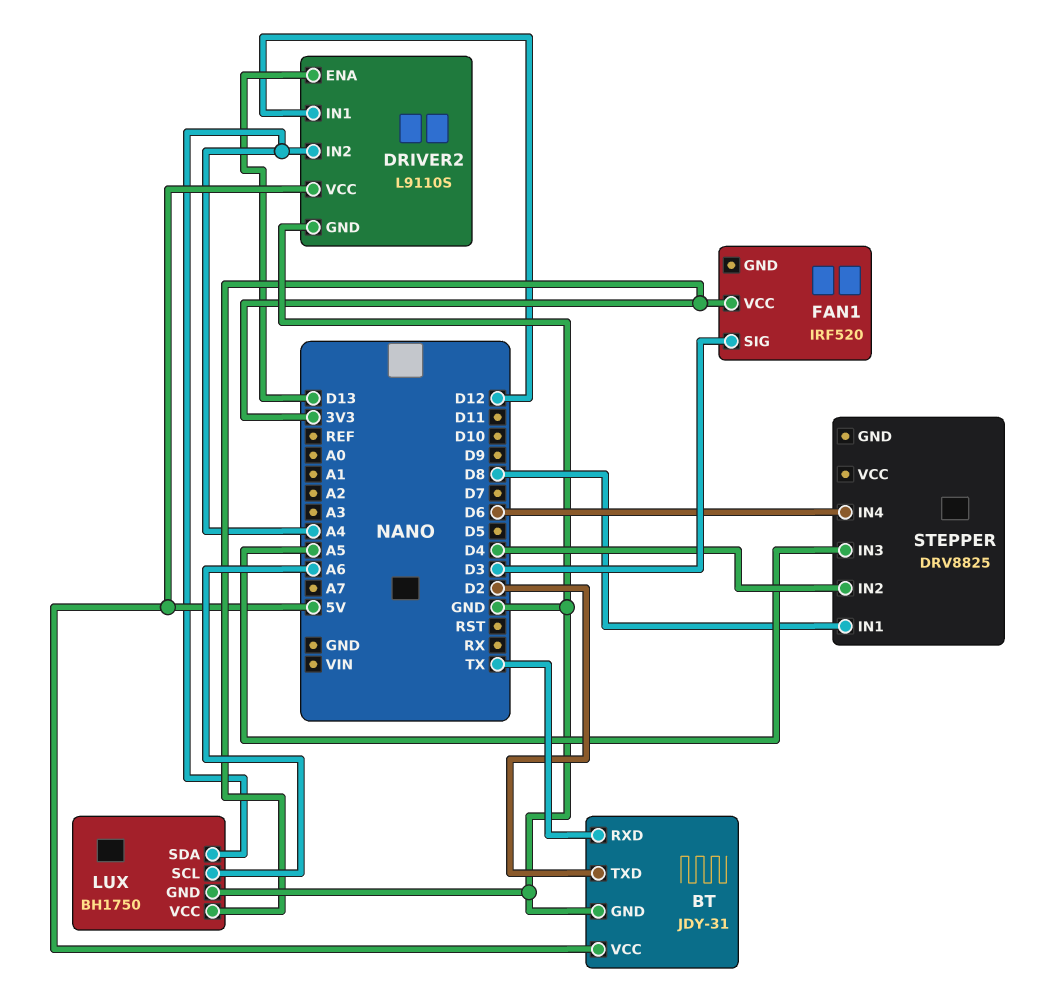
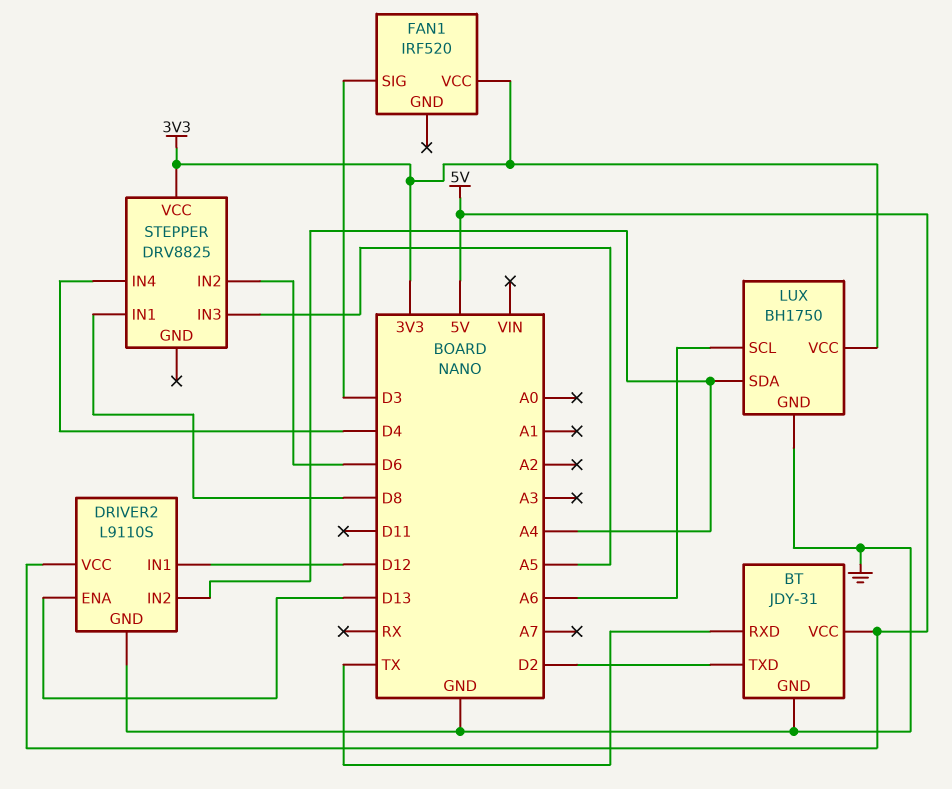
STEPPER pin IN2: D4 -> D6
STEPPER pin IN4: D6 -> D4
STEPPER pin VCC: none -> 3V3

